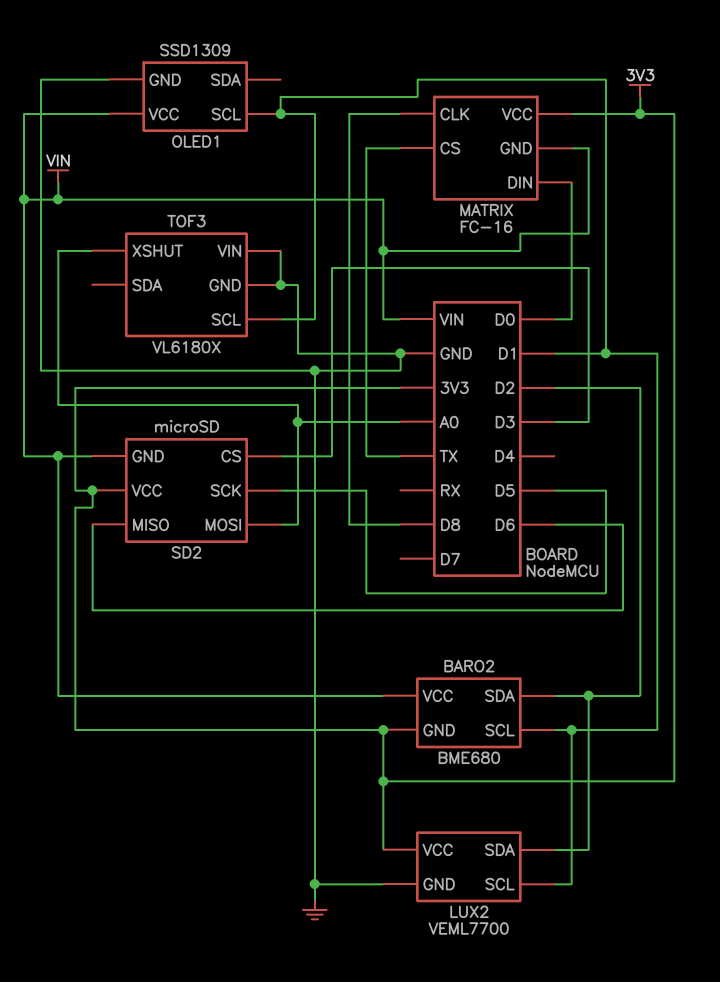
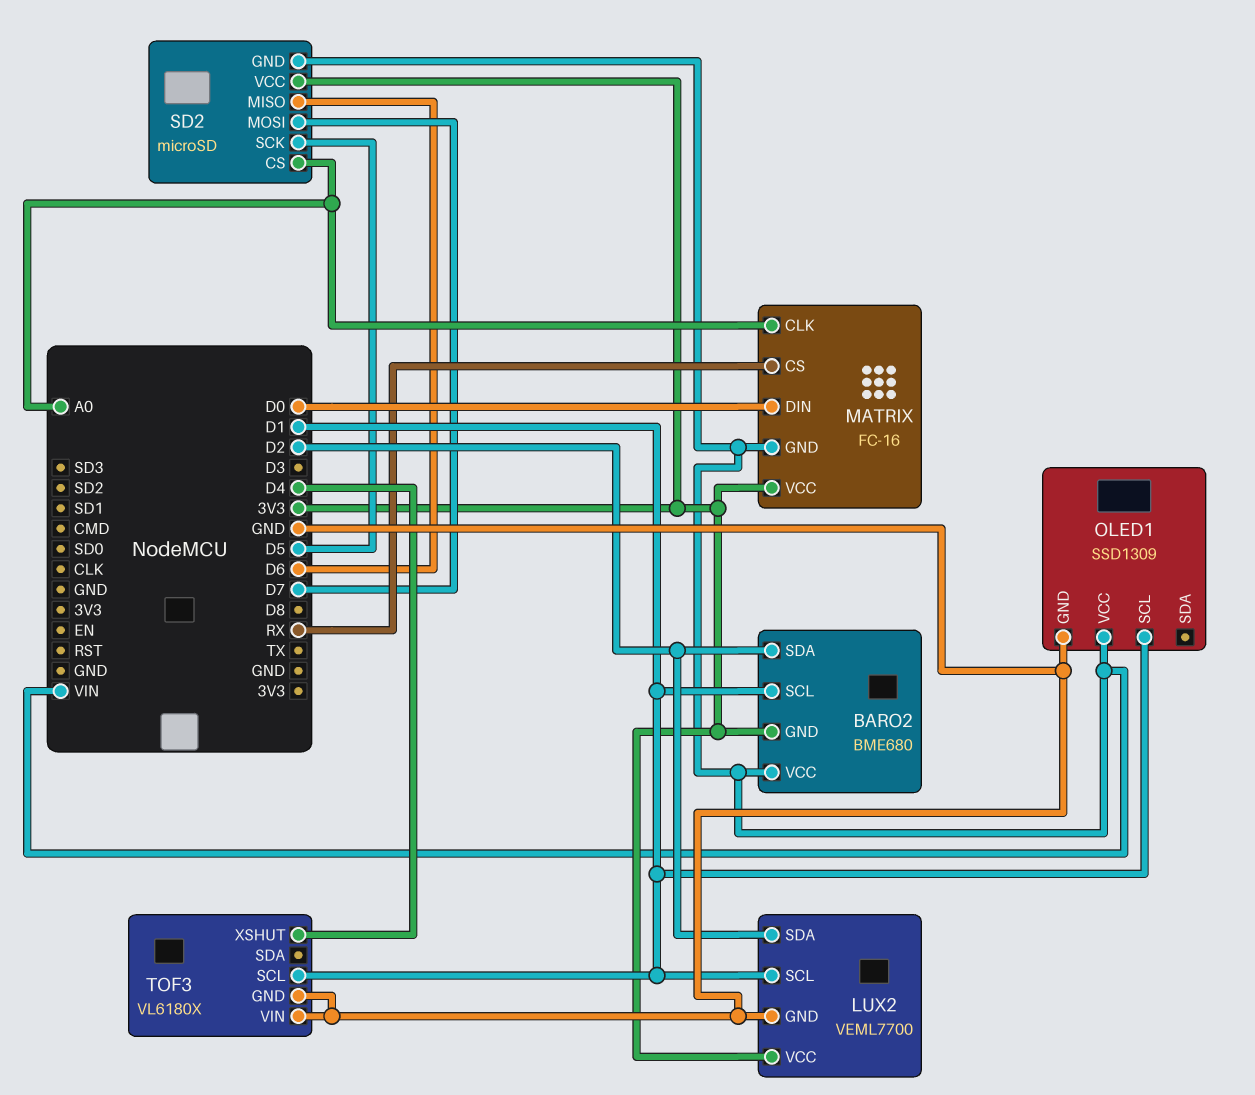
MATRIX pin CLK: D8 -> A0
MATRIX pin CS: TX -> RX
SD2 pin CS: D3 -> A0
SD2 pin MOSI: A0 -> D7
TOF3 pin XSHUT: A0 -> D4

